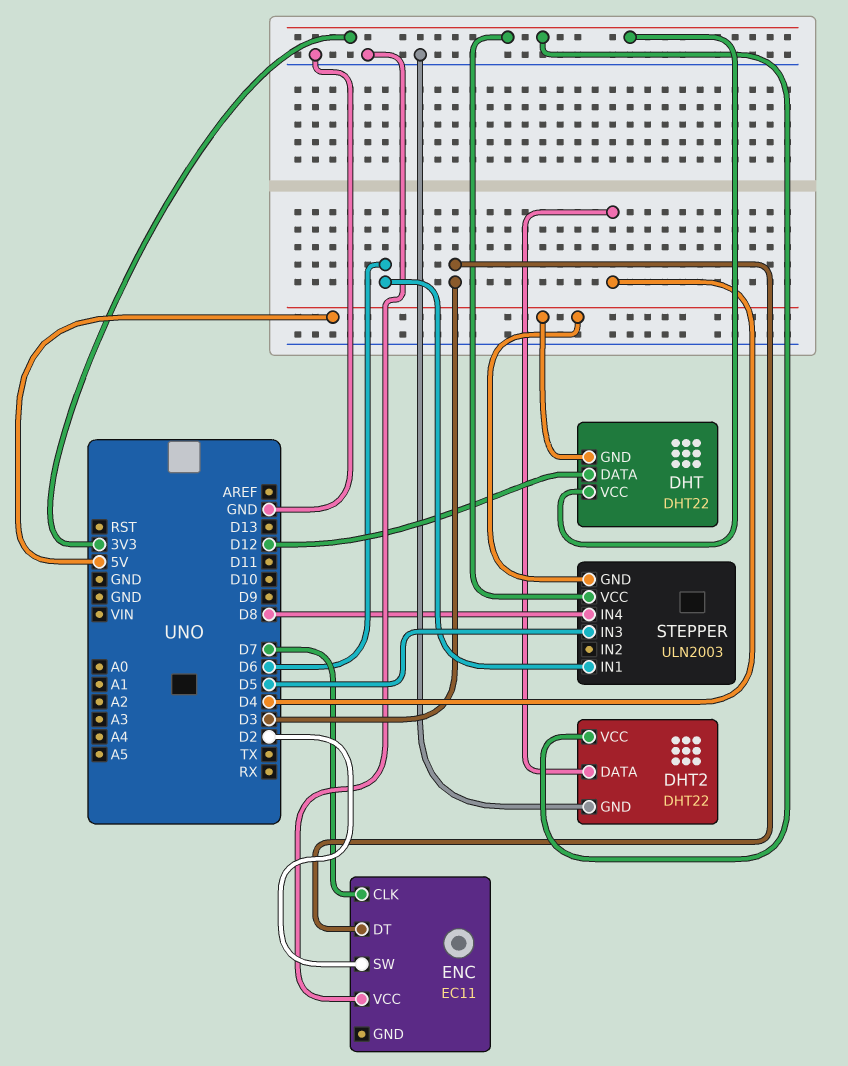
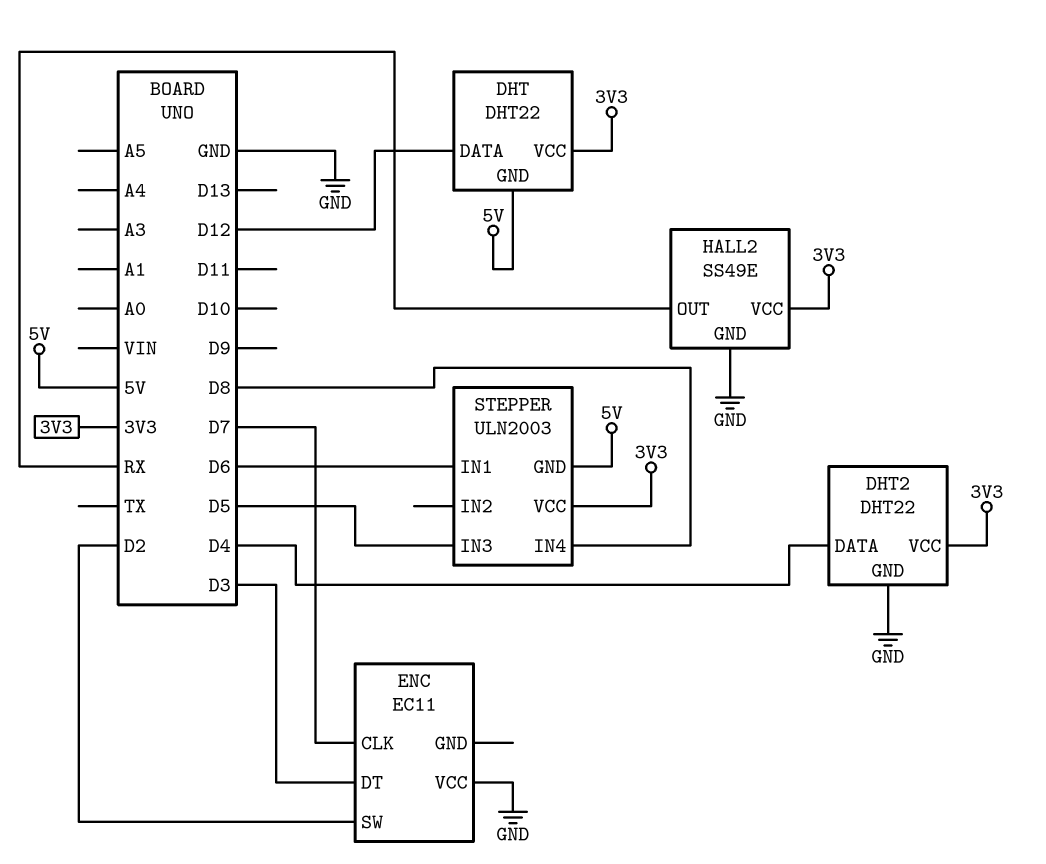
HALL2: none -> SS49E
HALL2 pin GND: none -> GND
HALL2 pin OUT: none -> RX
HALL2 pin VCC: none -> 3V3

